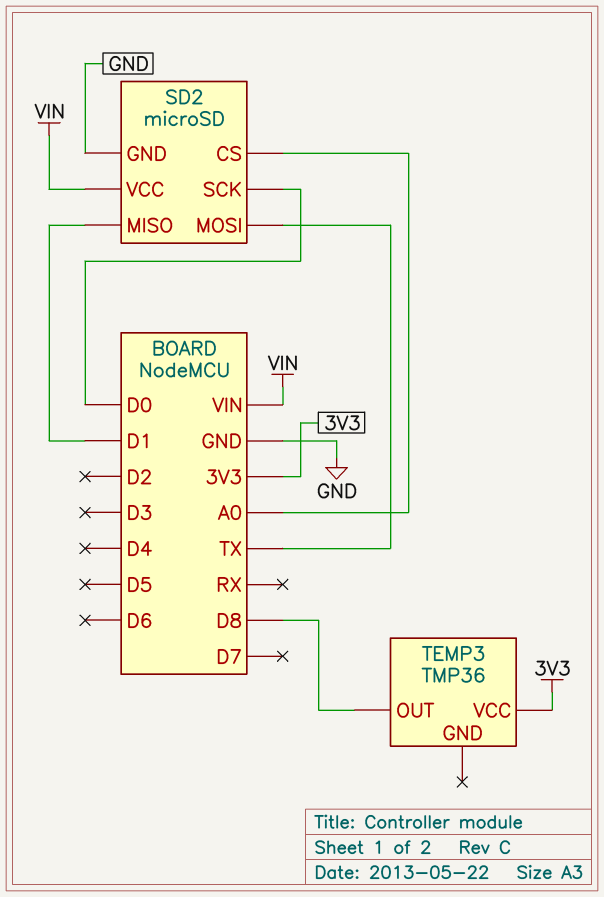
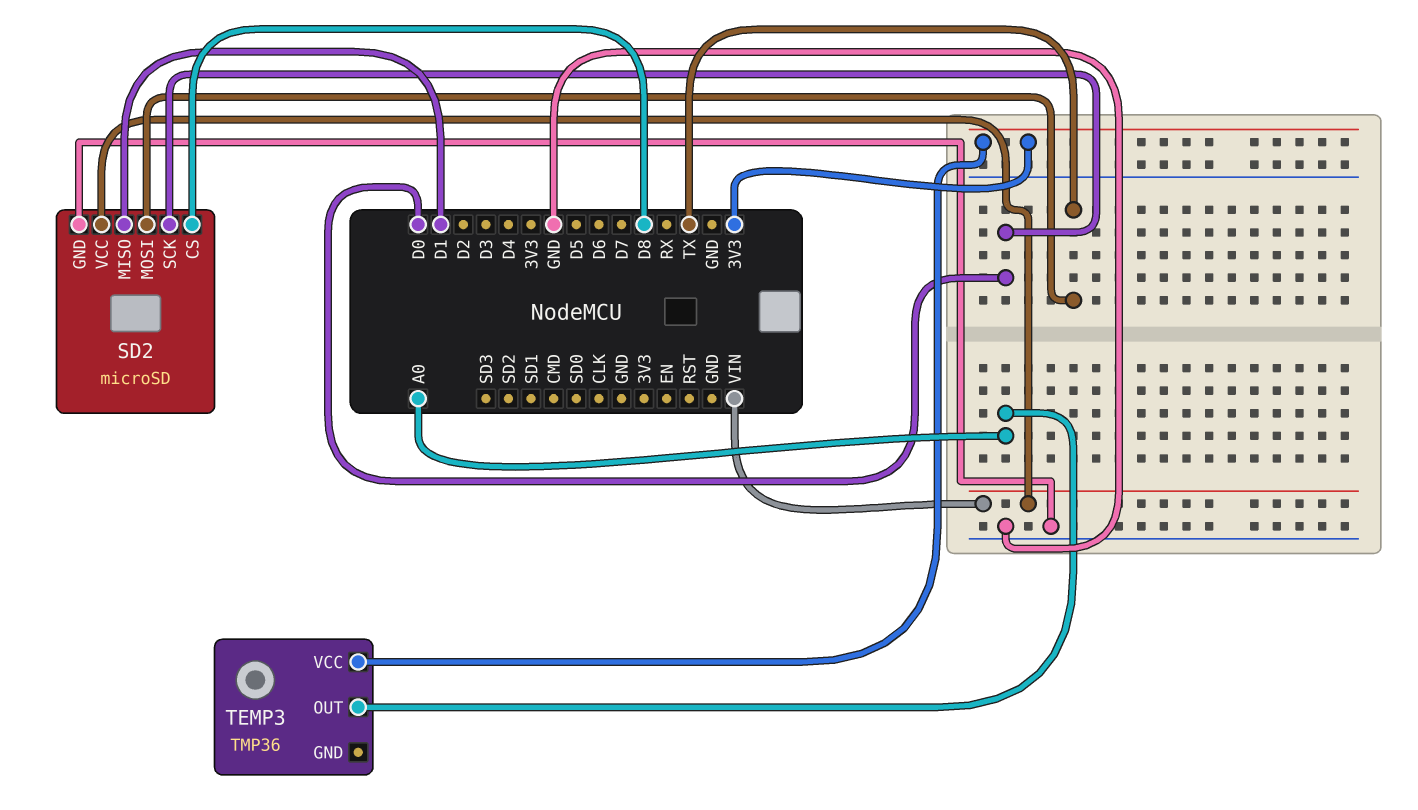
SD2 pin CS: A0 -> D8
TEMP3 pin OUT: D8 -> A0

